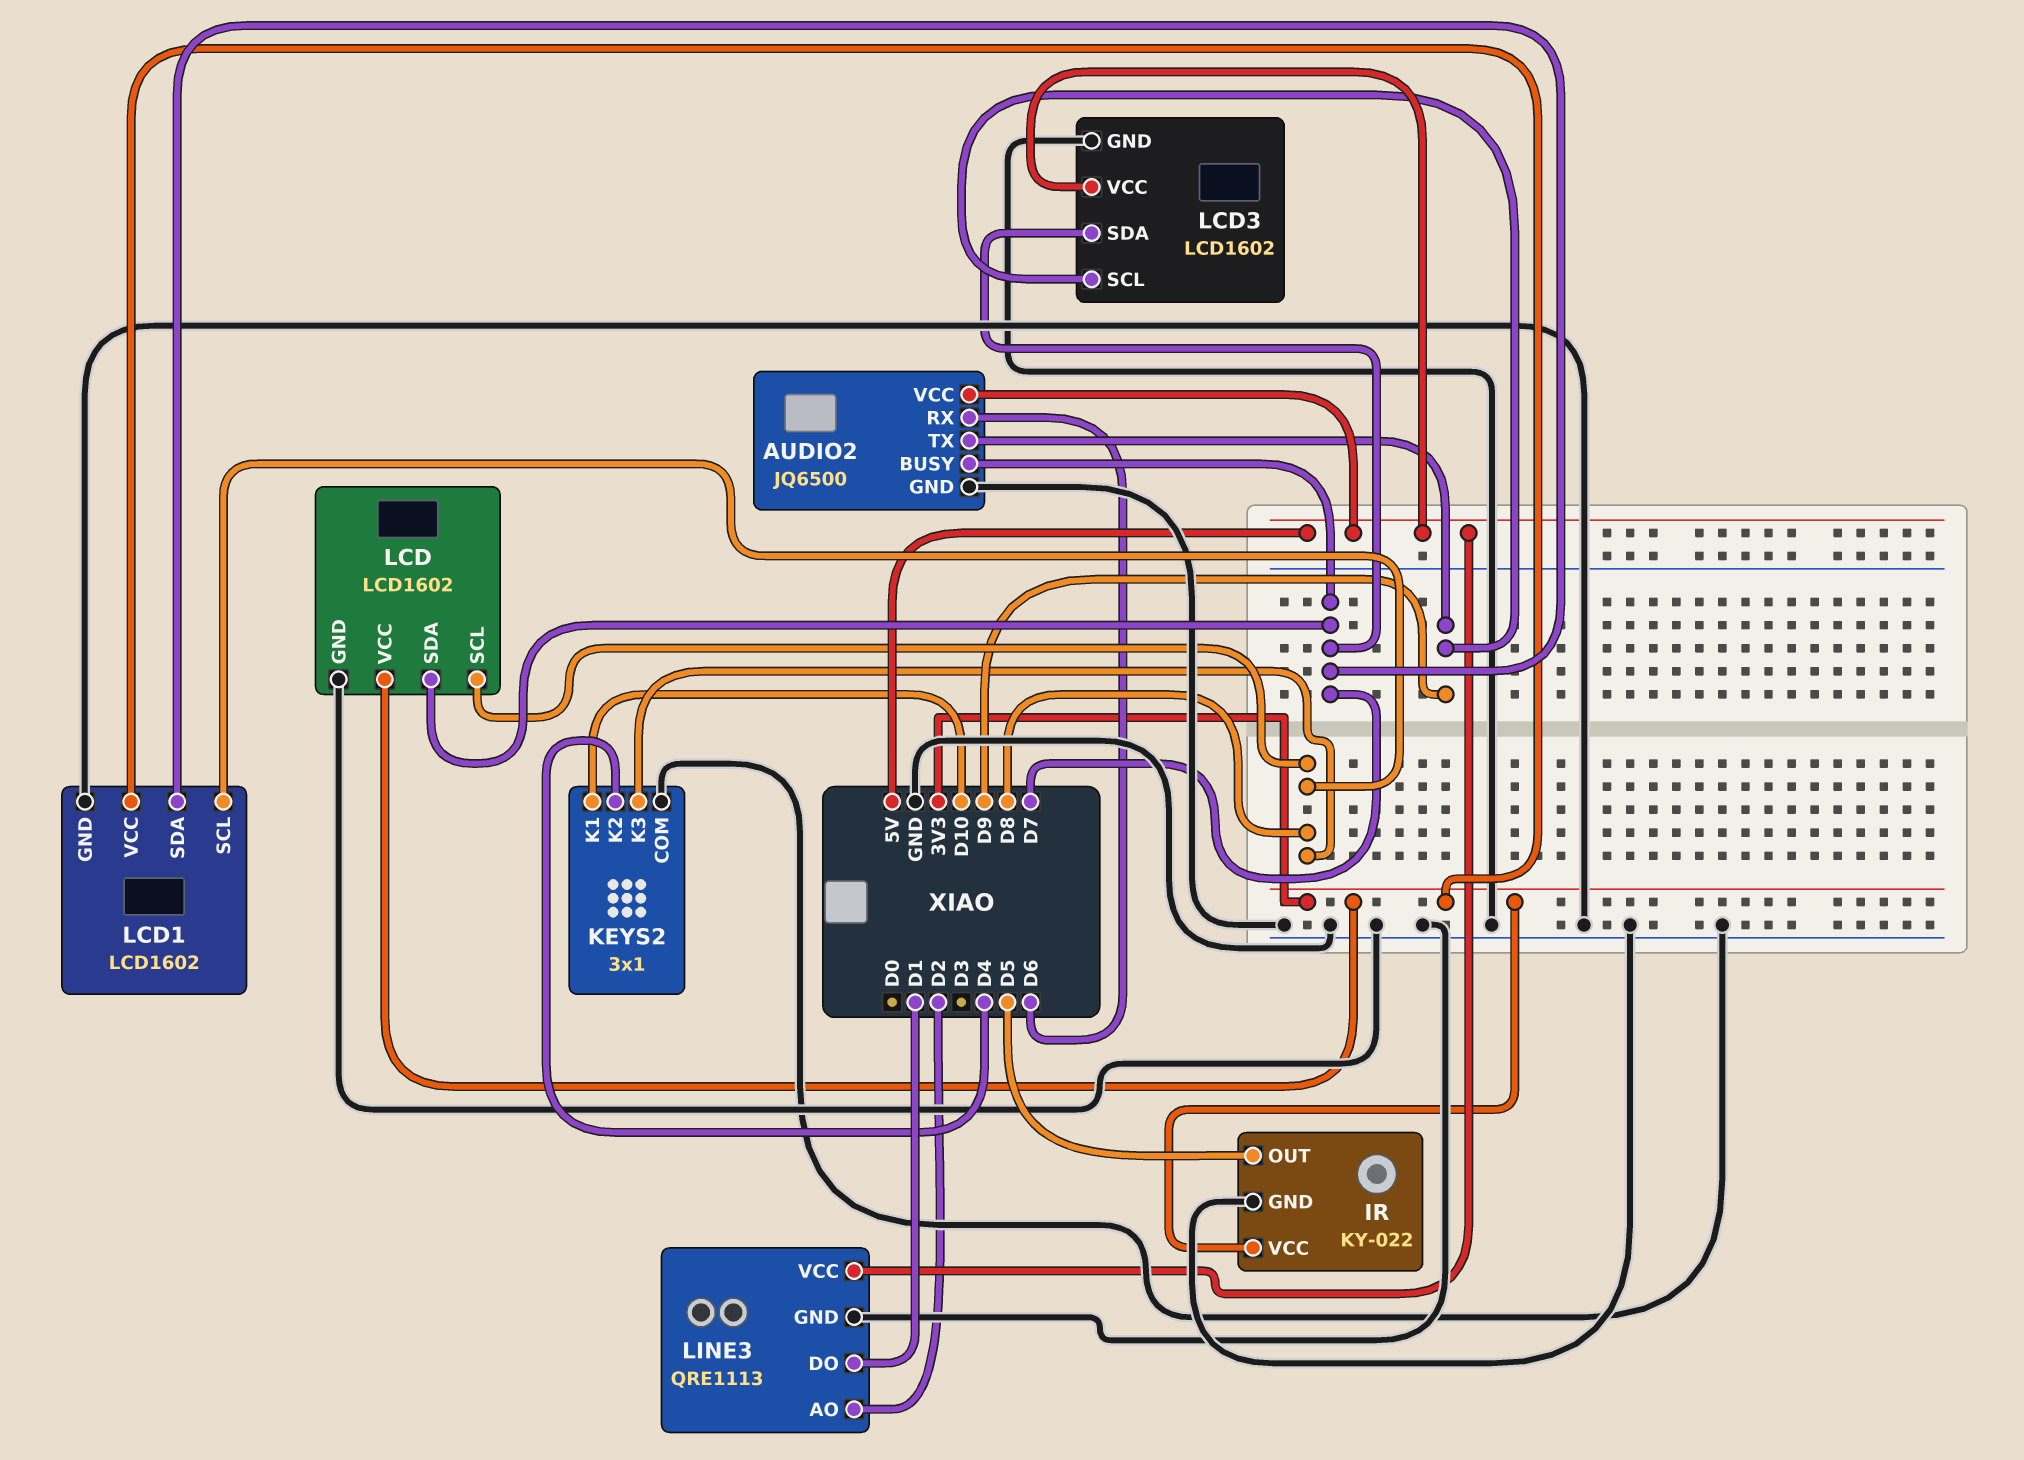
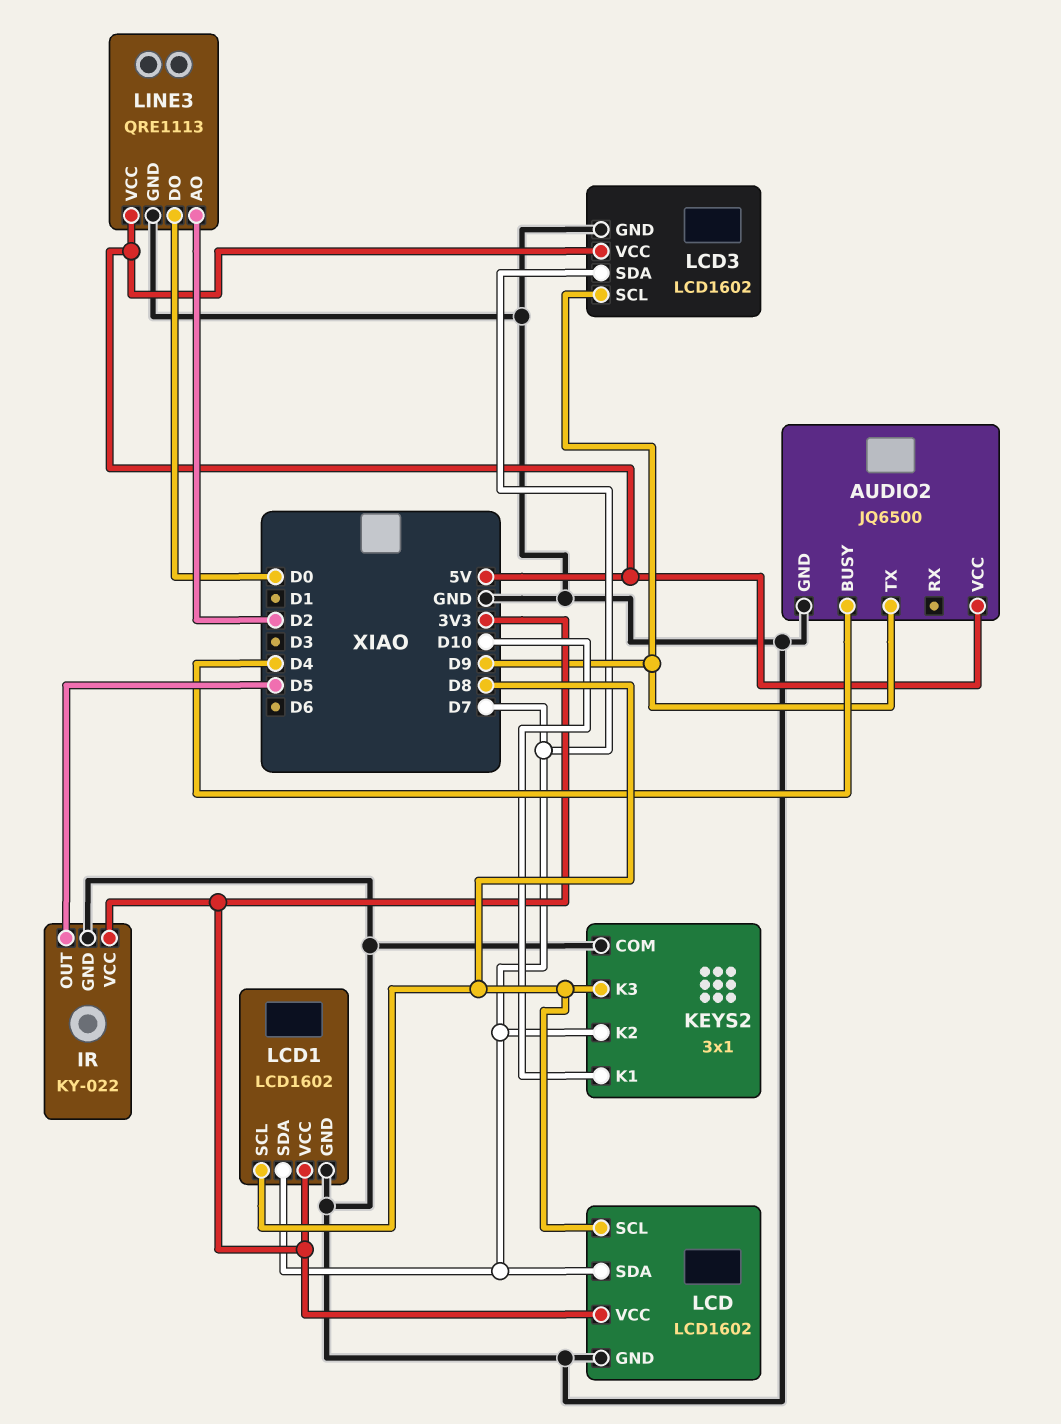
AUDIO2 pin BUSY: D7 -> D4
AUDIO2 pin RX: D6 -> none
KEYS2 pin K2: D4 -> D7
LINE3 pin DO: D1 -> D0

